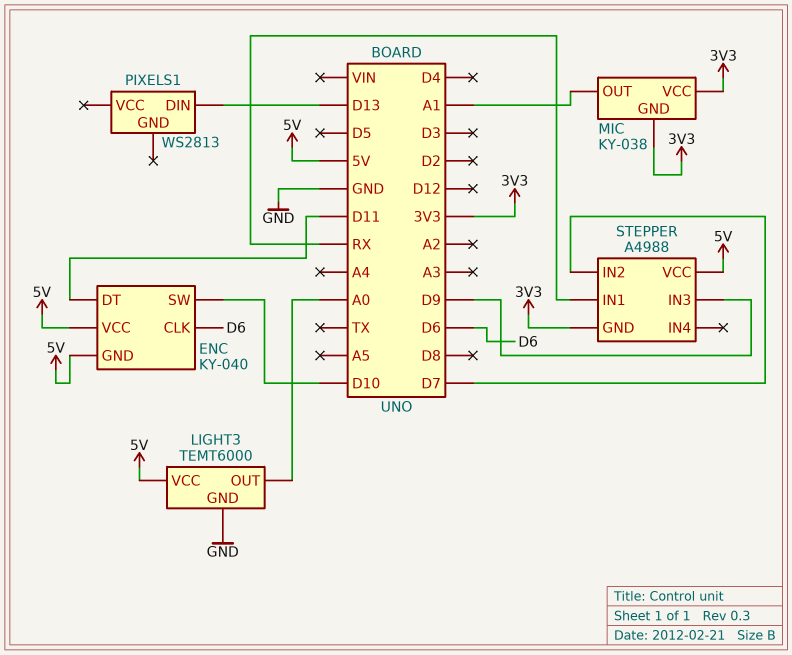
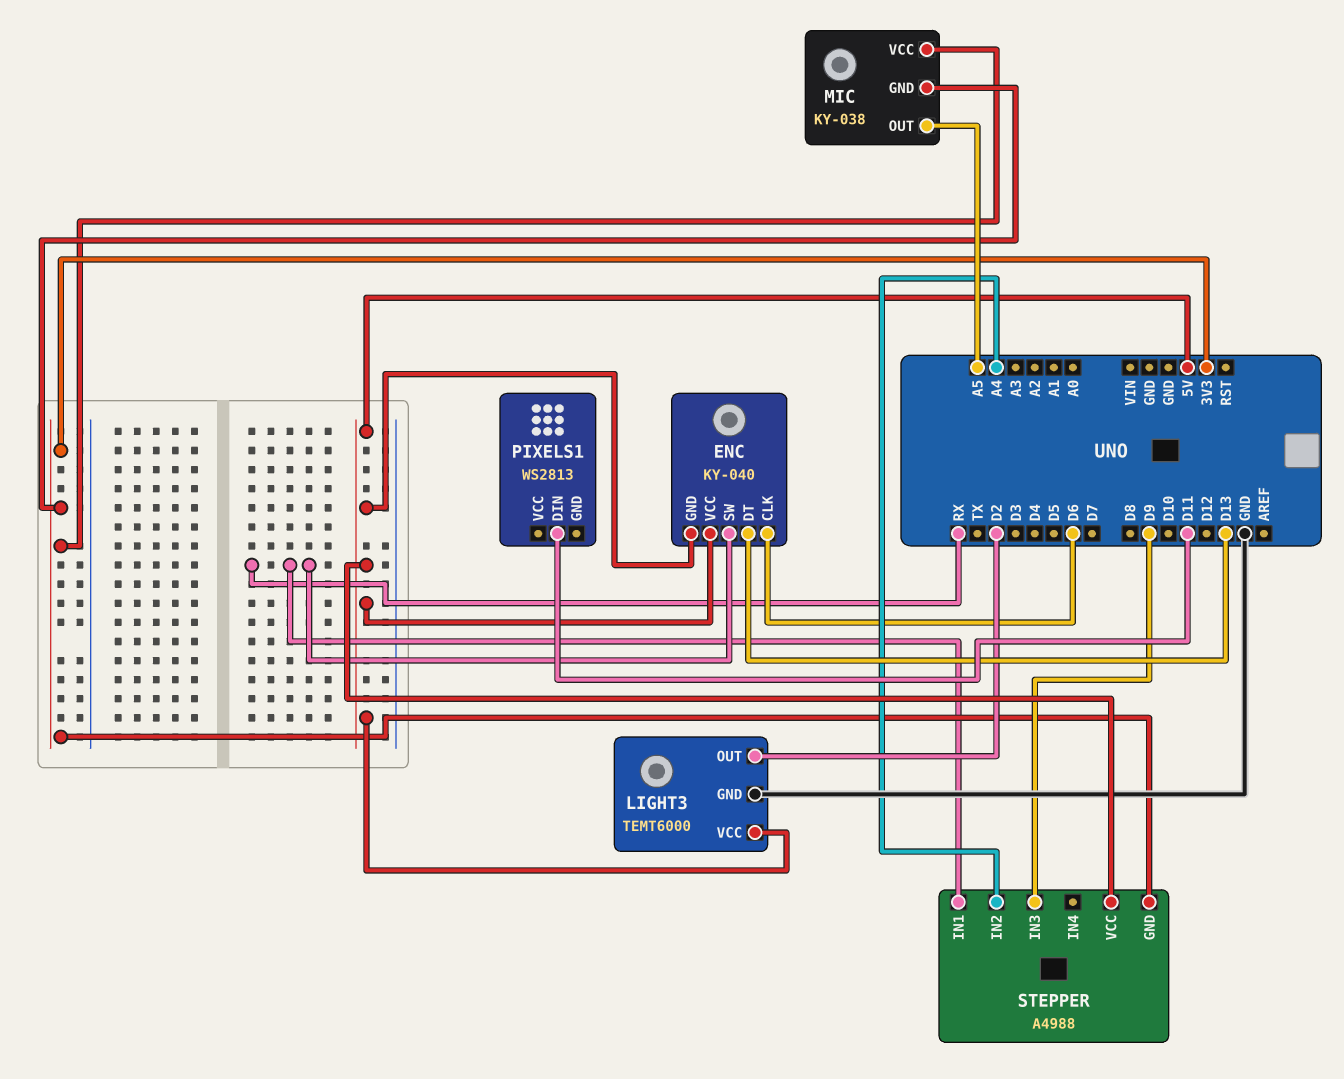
ENC pin DT: D11 -> D13
ENC pin SW: D10 -> RX
LIGHT3 pin OUT: A0 -> D2
MIC pin OUT: A1 -> A5
PIXELS1 pin DIN: D13 -> D11
STEPPER pin IN2: D7 -> A4

